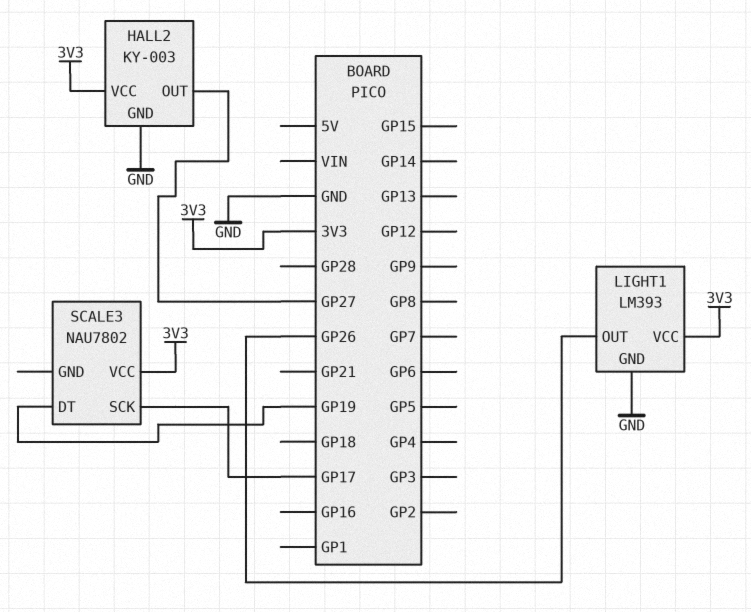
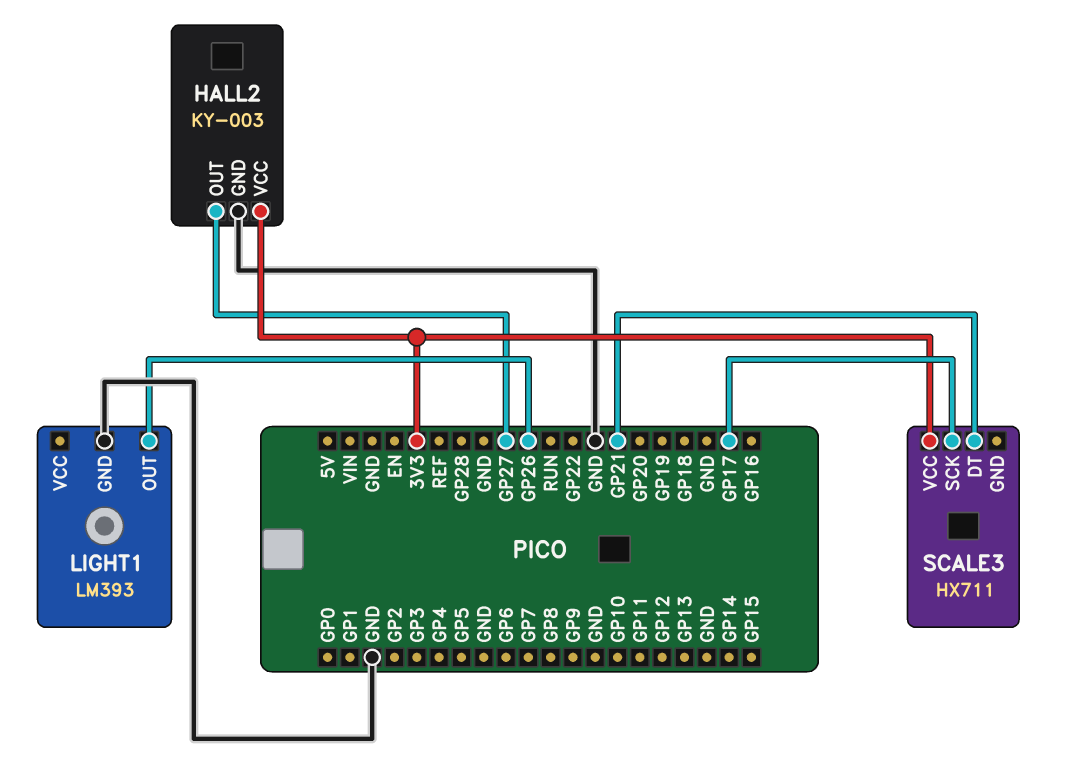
LIGHT1 pin VCC: 3V3 -> none
SCALE3: NAU7802 -> HX711
SCALE3 pin DT: GP19 -> GP21

